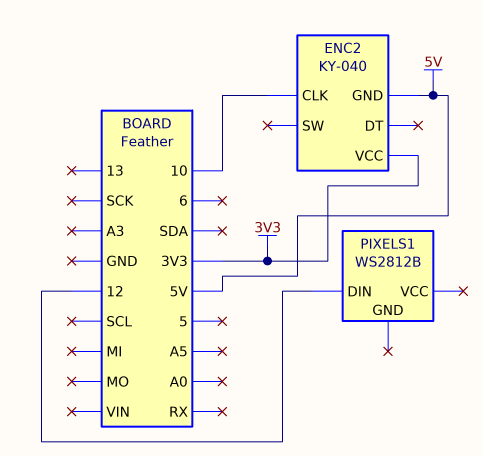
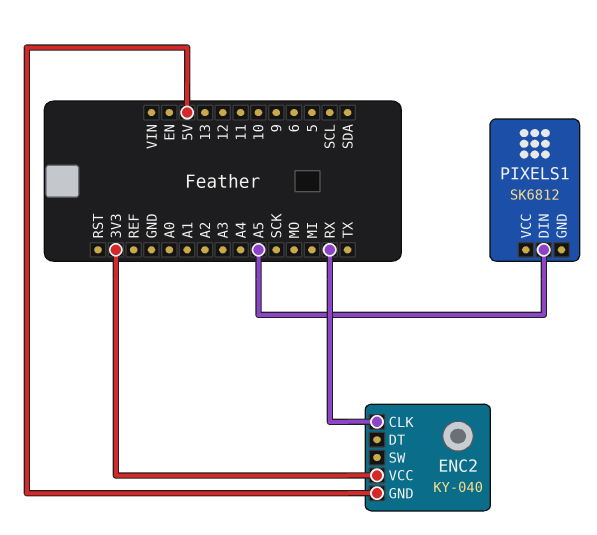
ENC2 pin CLK: 10 -> RX
PIXELS1: WS2812B -> SK6812
PIXELS1 pin DIN: 12 -> A5

